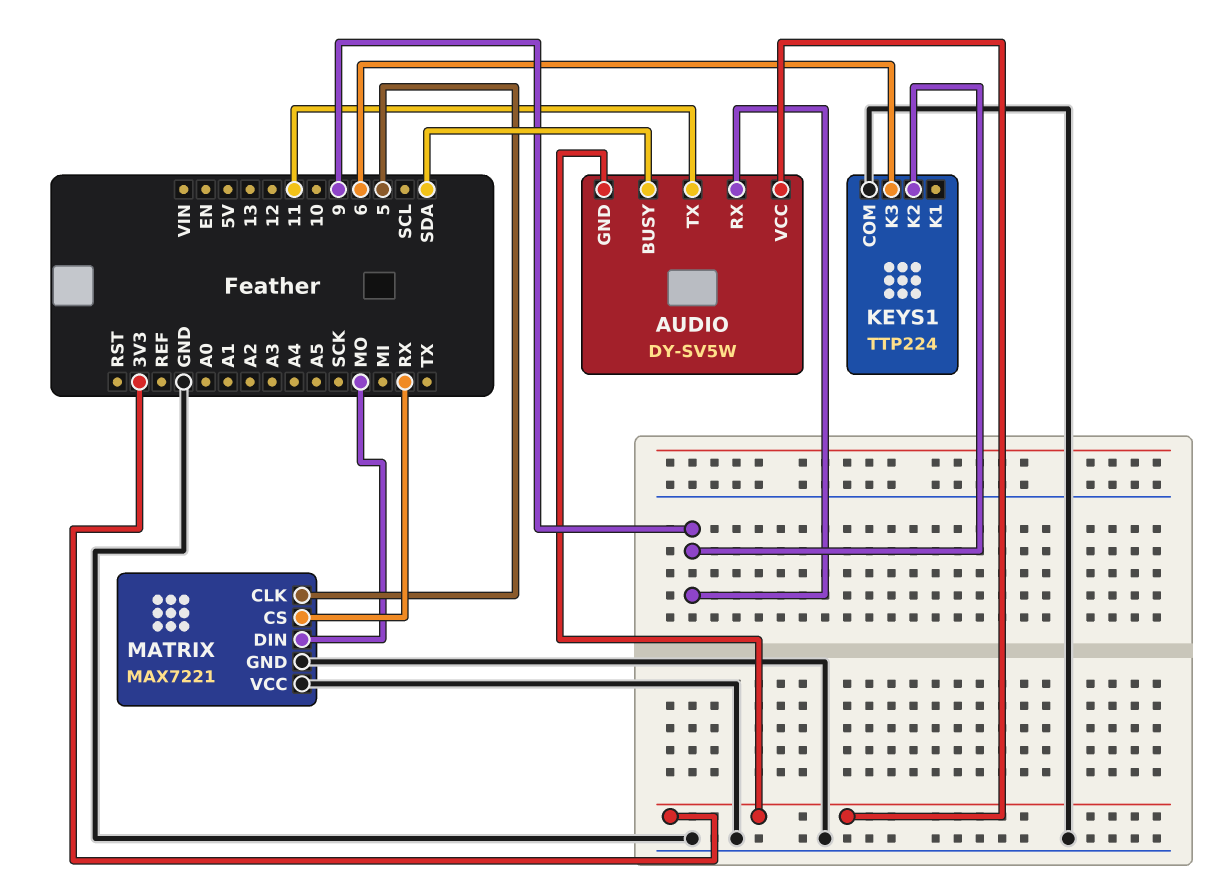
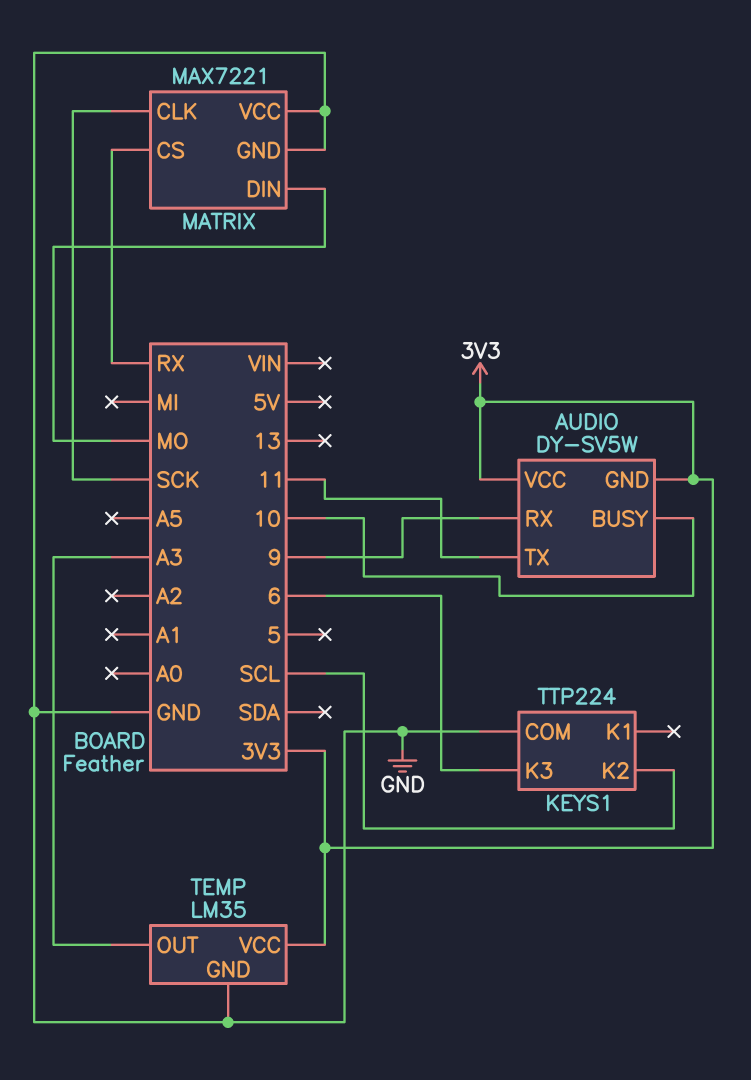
AUDIO pin BUSY: SDA -> 10
KEYS1 pin K2: 9 -> SCL
MATRIX pin CLK: 5 -> SCK
TEMP: none -> LM35
TEMP pin GND: none -> GND
TEMP pin OUT: none -> A3
TEMP pin VCC: none -> 3V3

